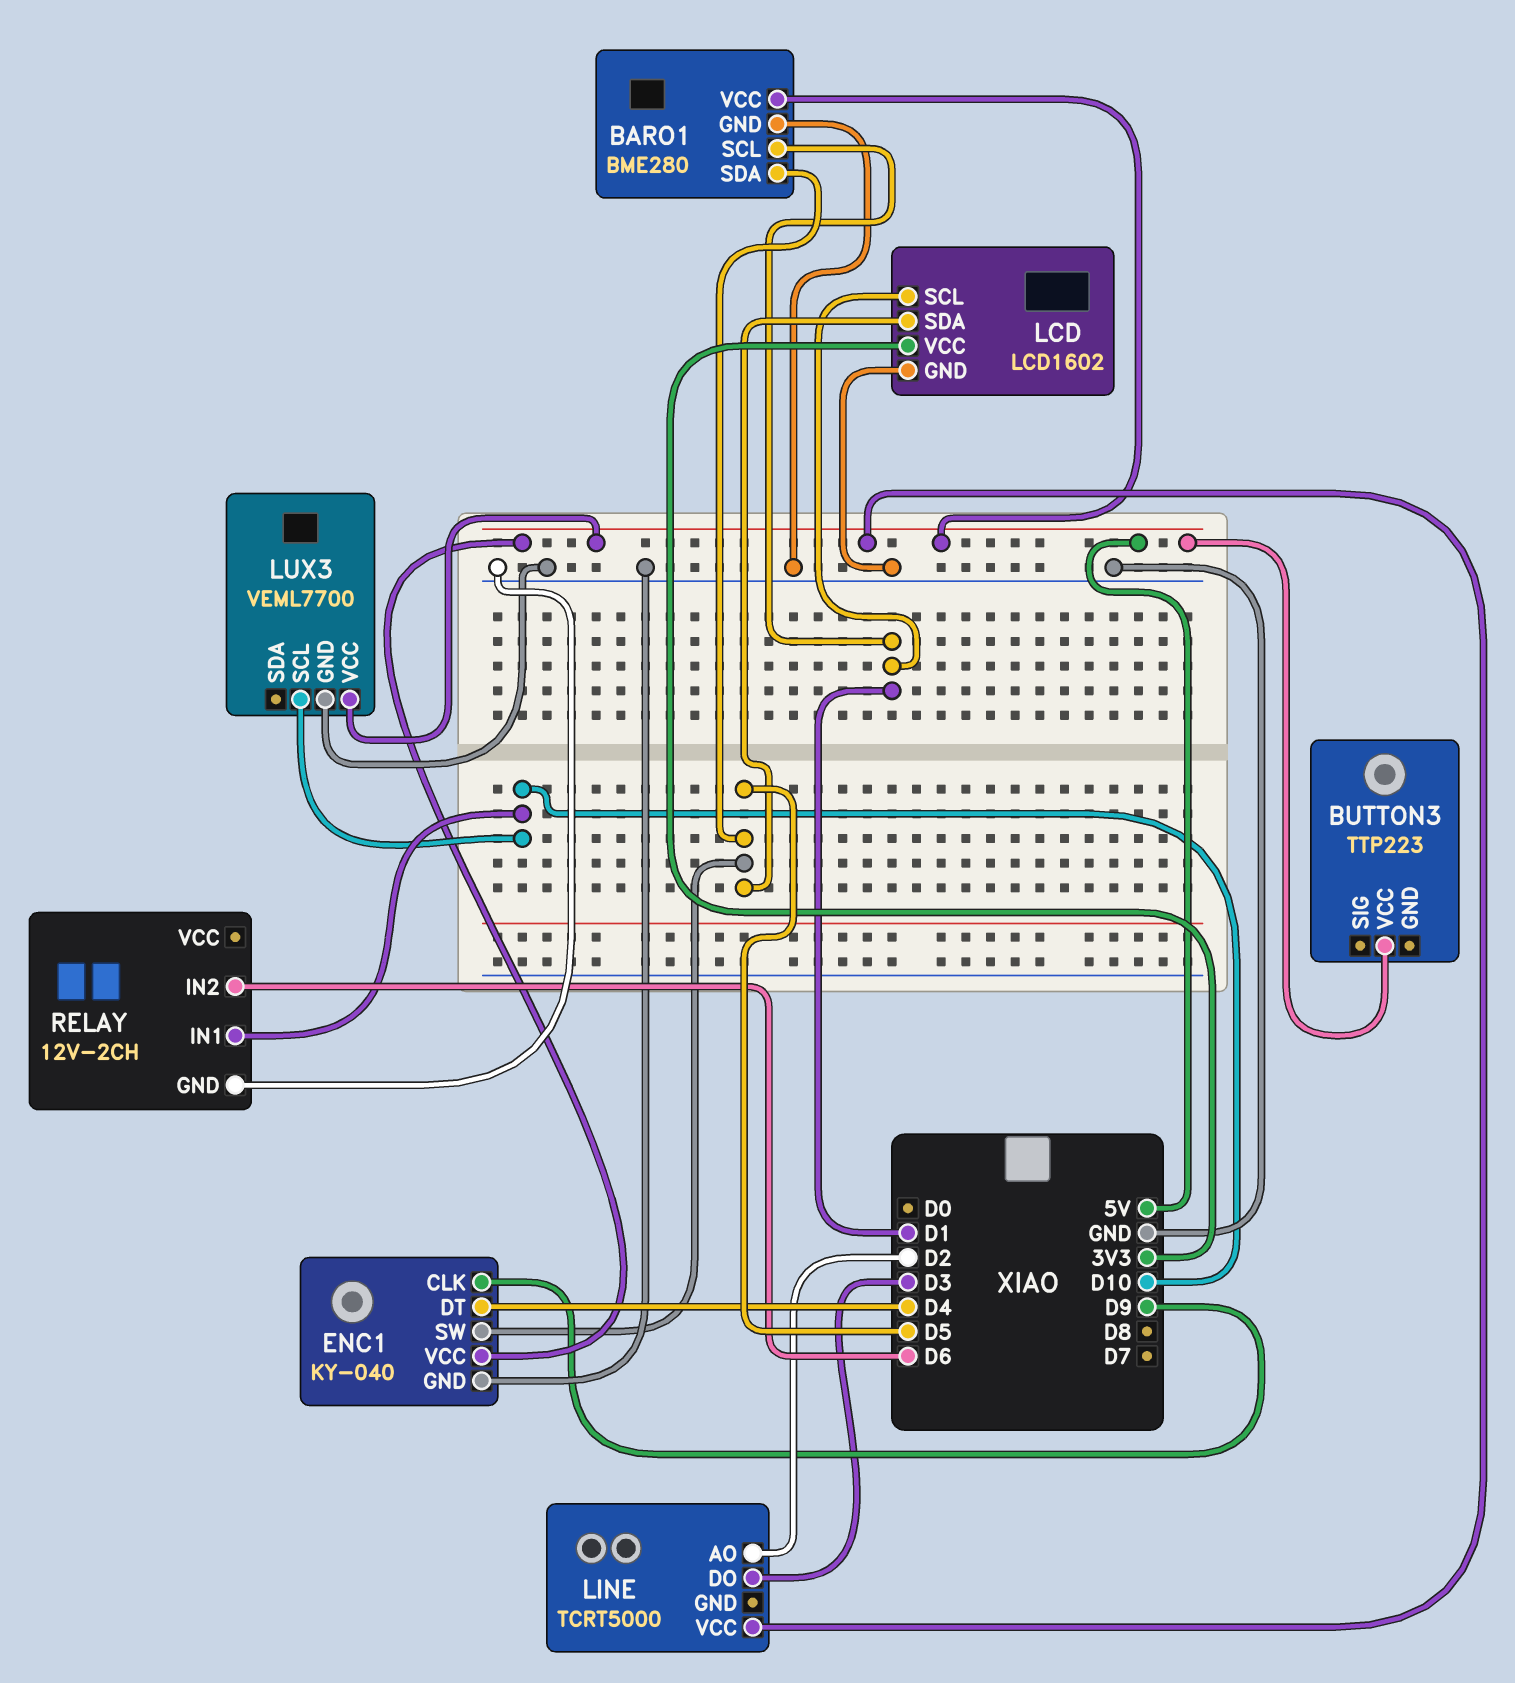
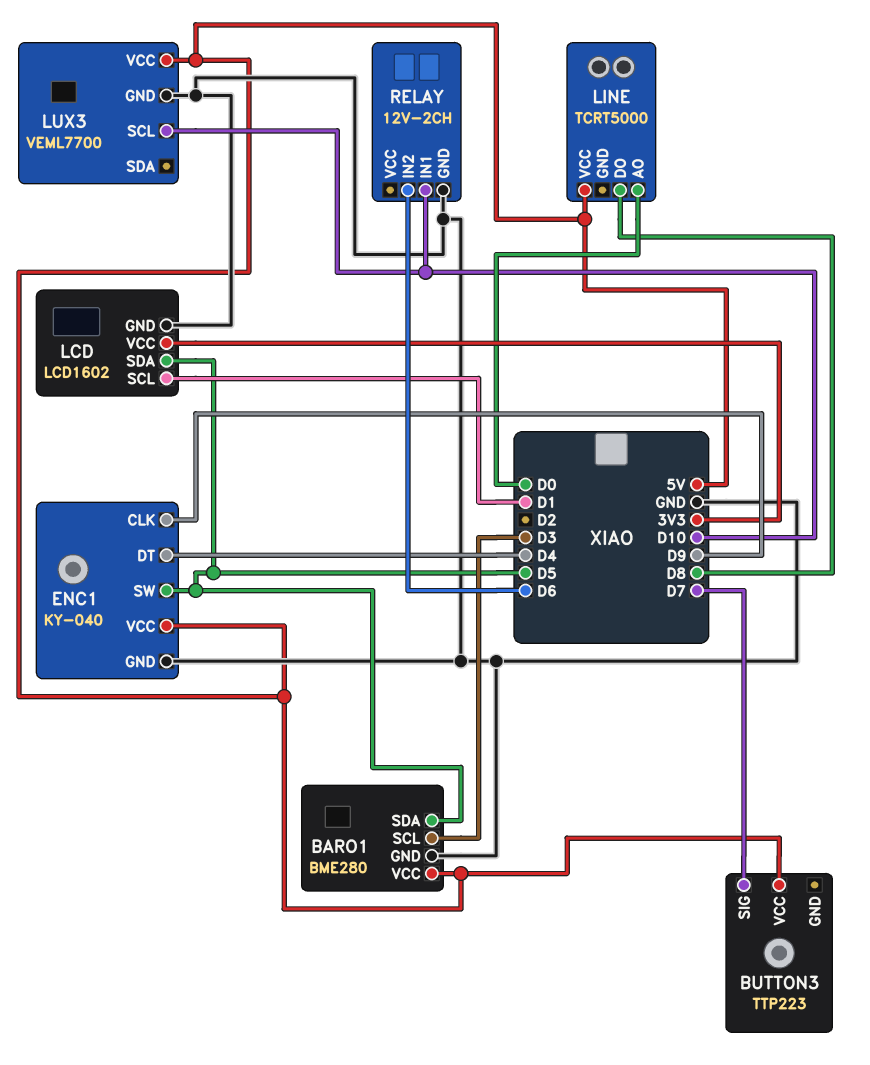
BARO1 pin SCL: D1 -> D3
BUTTON3 pin SIG: none -> D7
LINE pin AO: D2 -> D0
LINE pin DO: D3 -> D8

